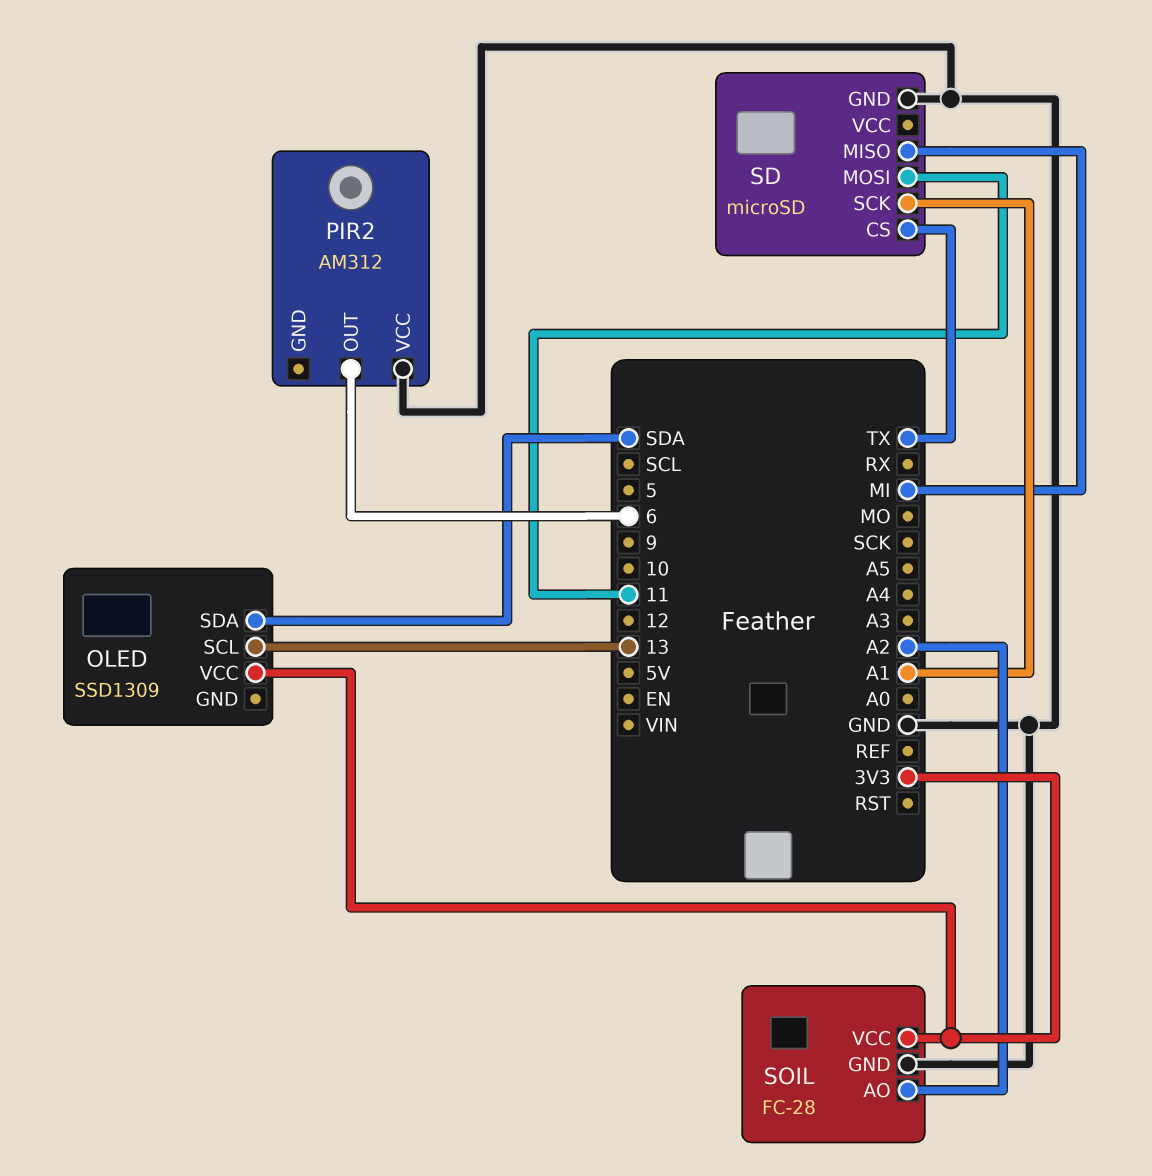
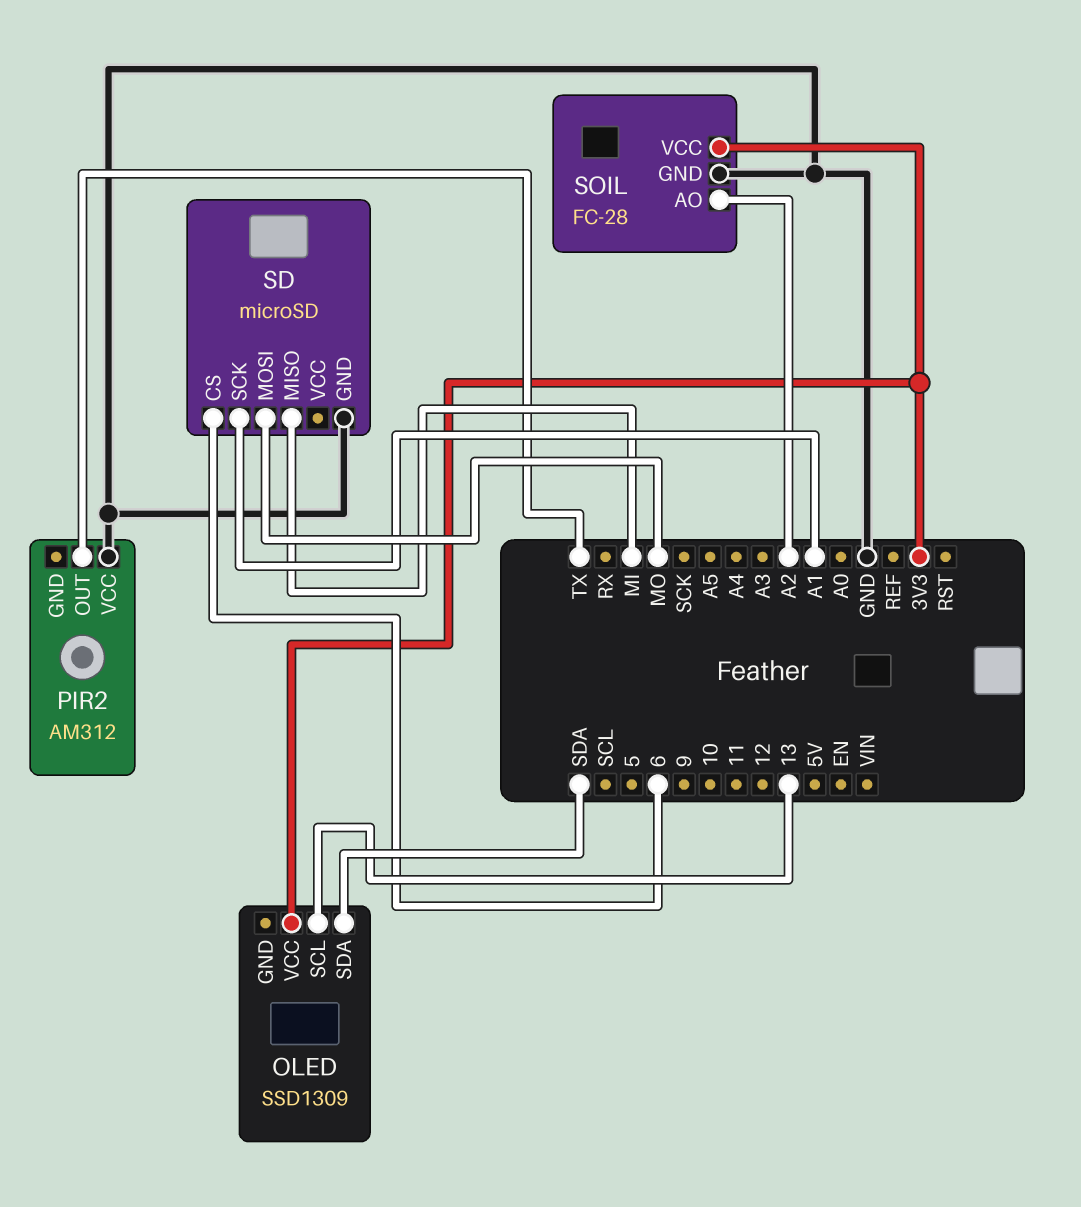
PIR2 pin OUT: 6 -> TX
SD pin CS: TX -> 6
SD pin MOSI: 11 -> MO

